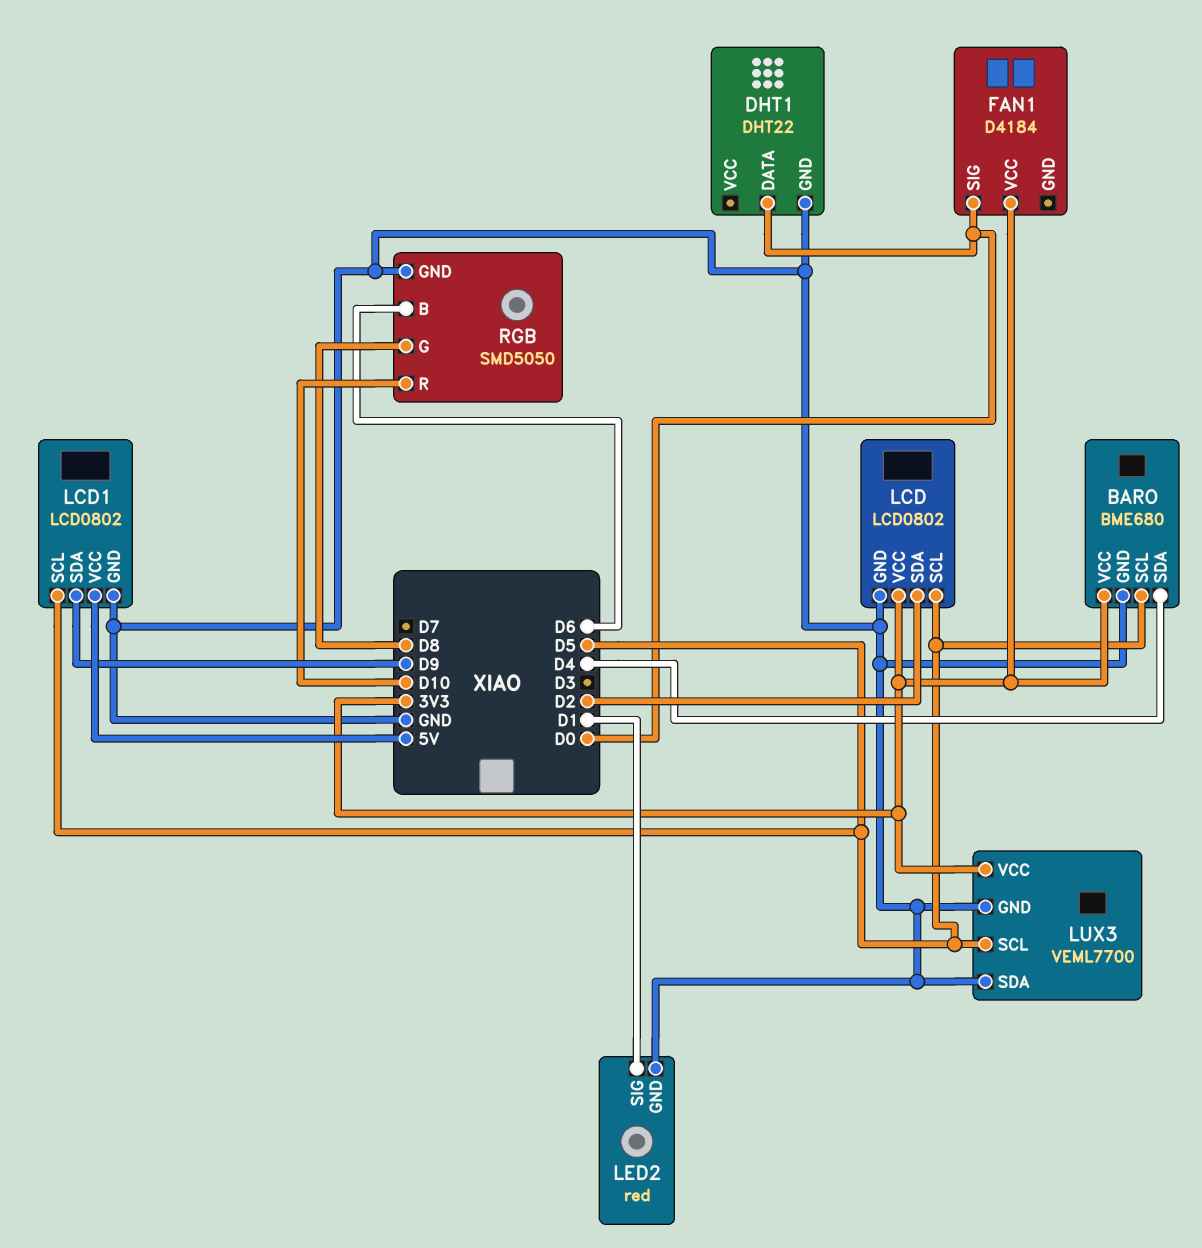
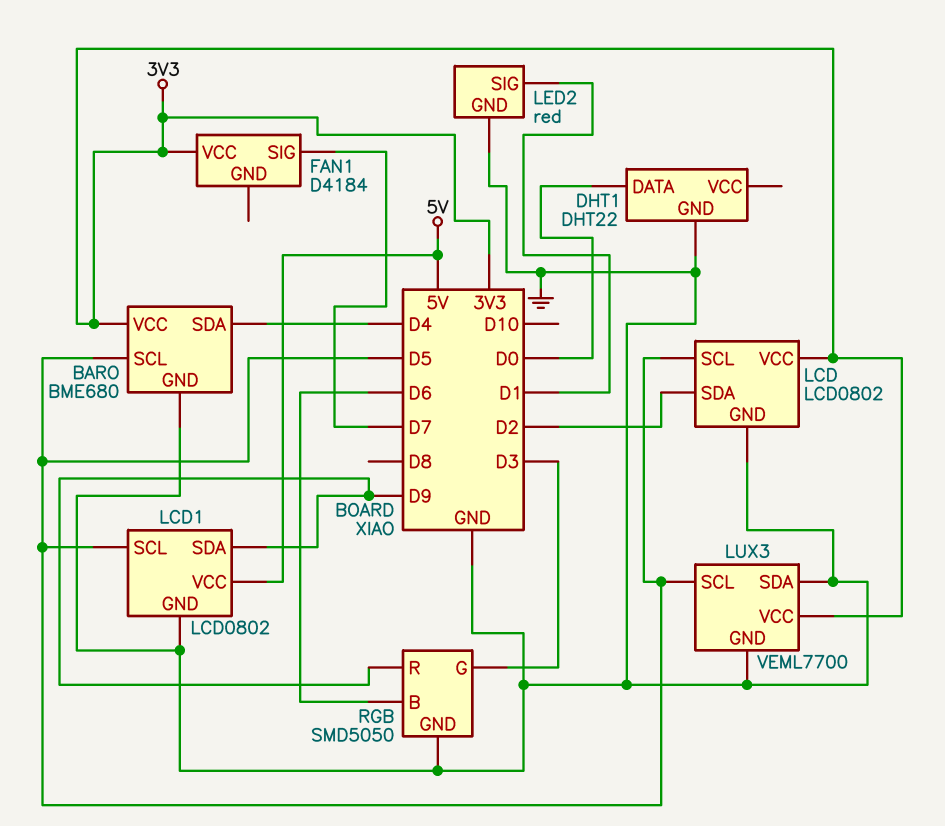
FAN1 pin SIG: D0 -> D7
RGB pin G: D8 -> D3
RGB pin R: D10 -> D9

